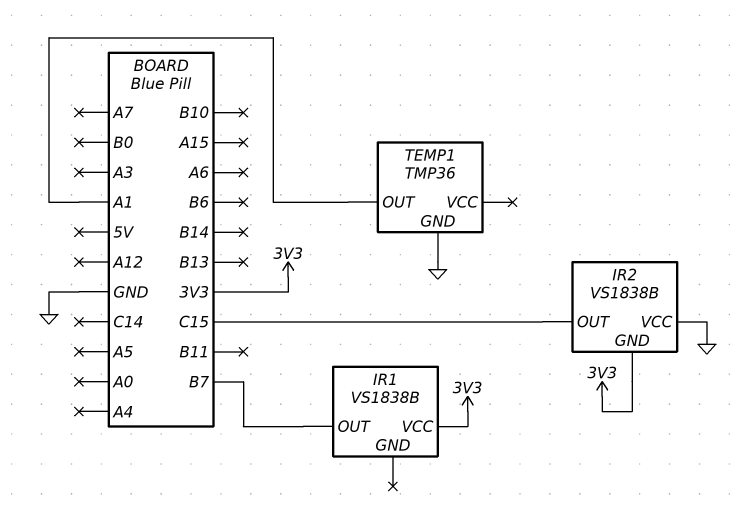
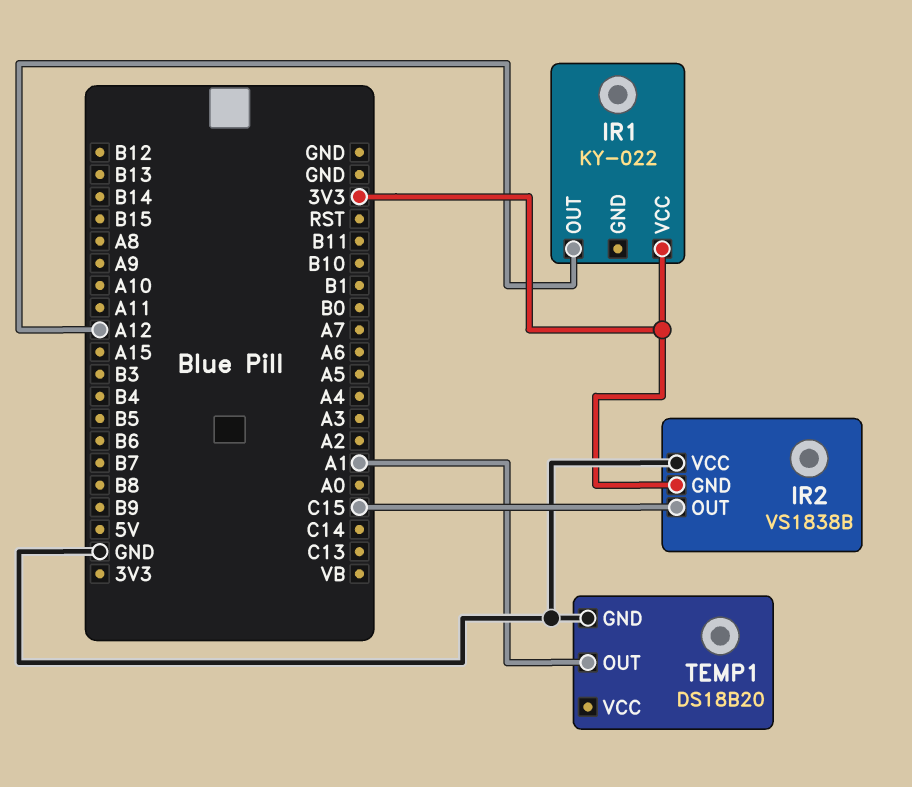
IR1: VS1838B -> KY-022
IR1 pin OUT: B7 -> A12
TEMP1: TMP36 -> DS18B20

